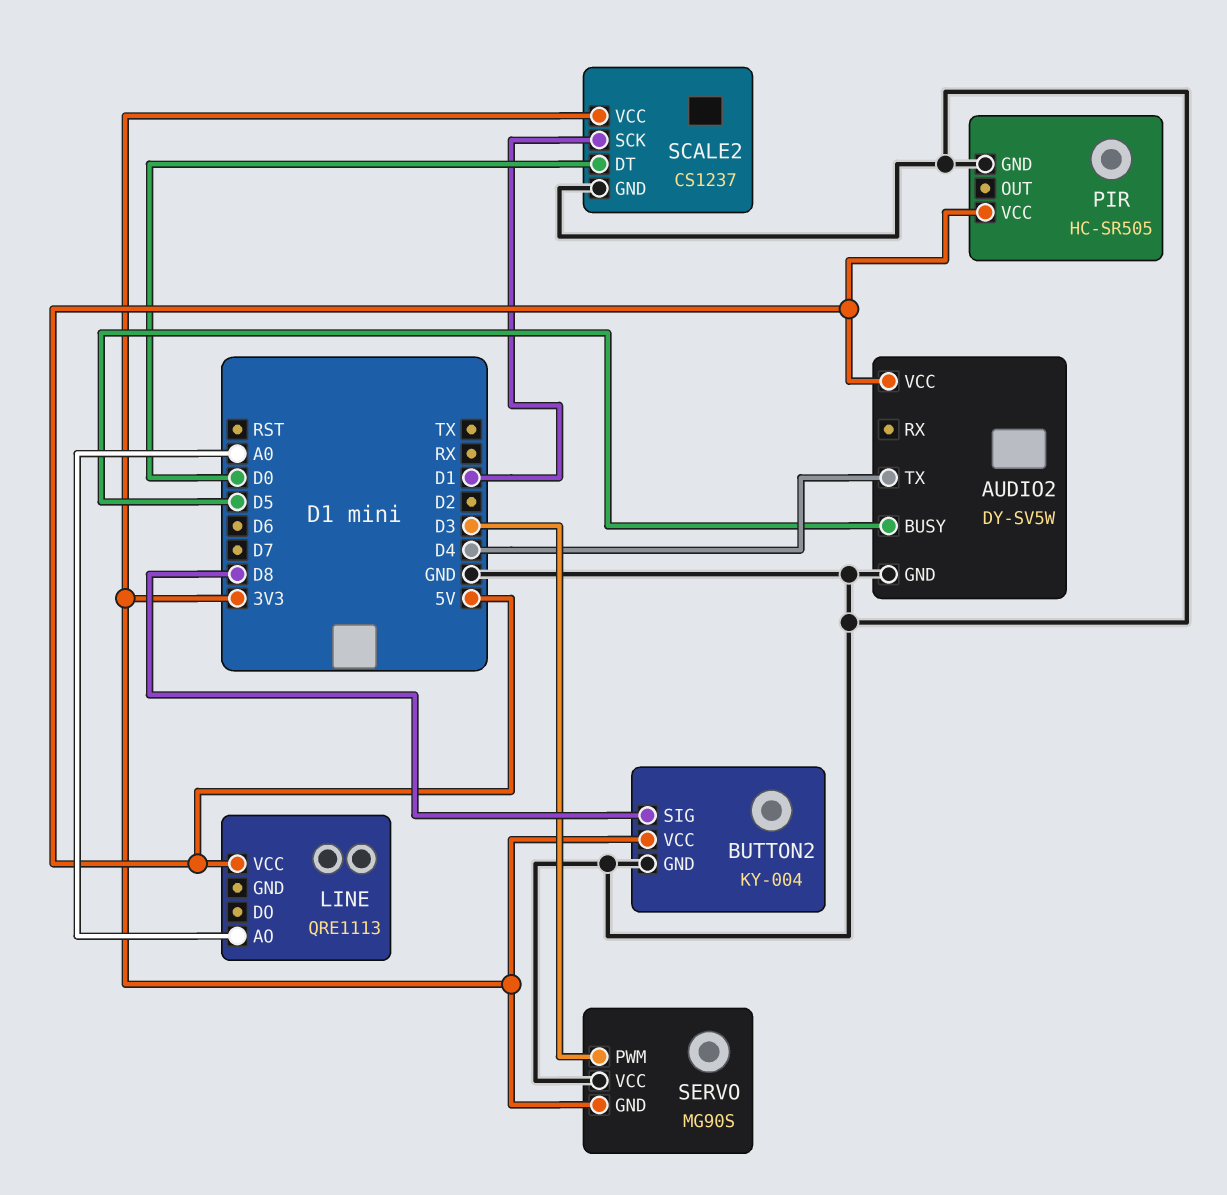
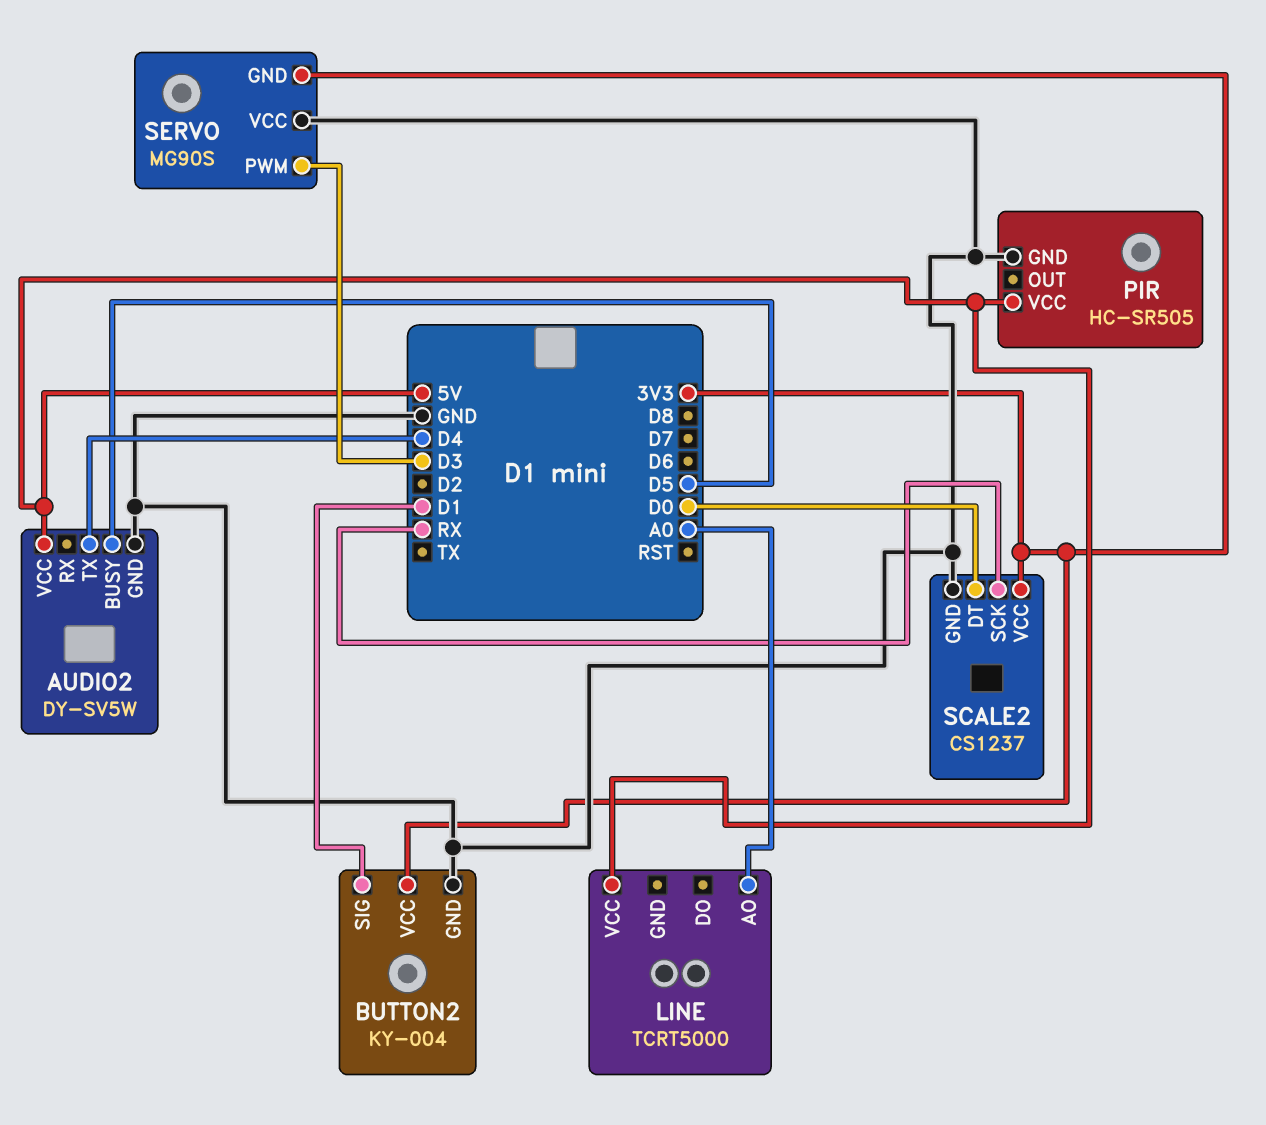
BUTTON2 pin SIG: D8 -> D1
LINE: QRE1113 -> TCRT5000
SCALE2 pin SCK: D1 -> RX

